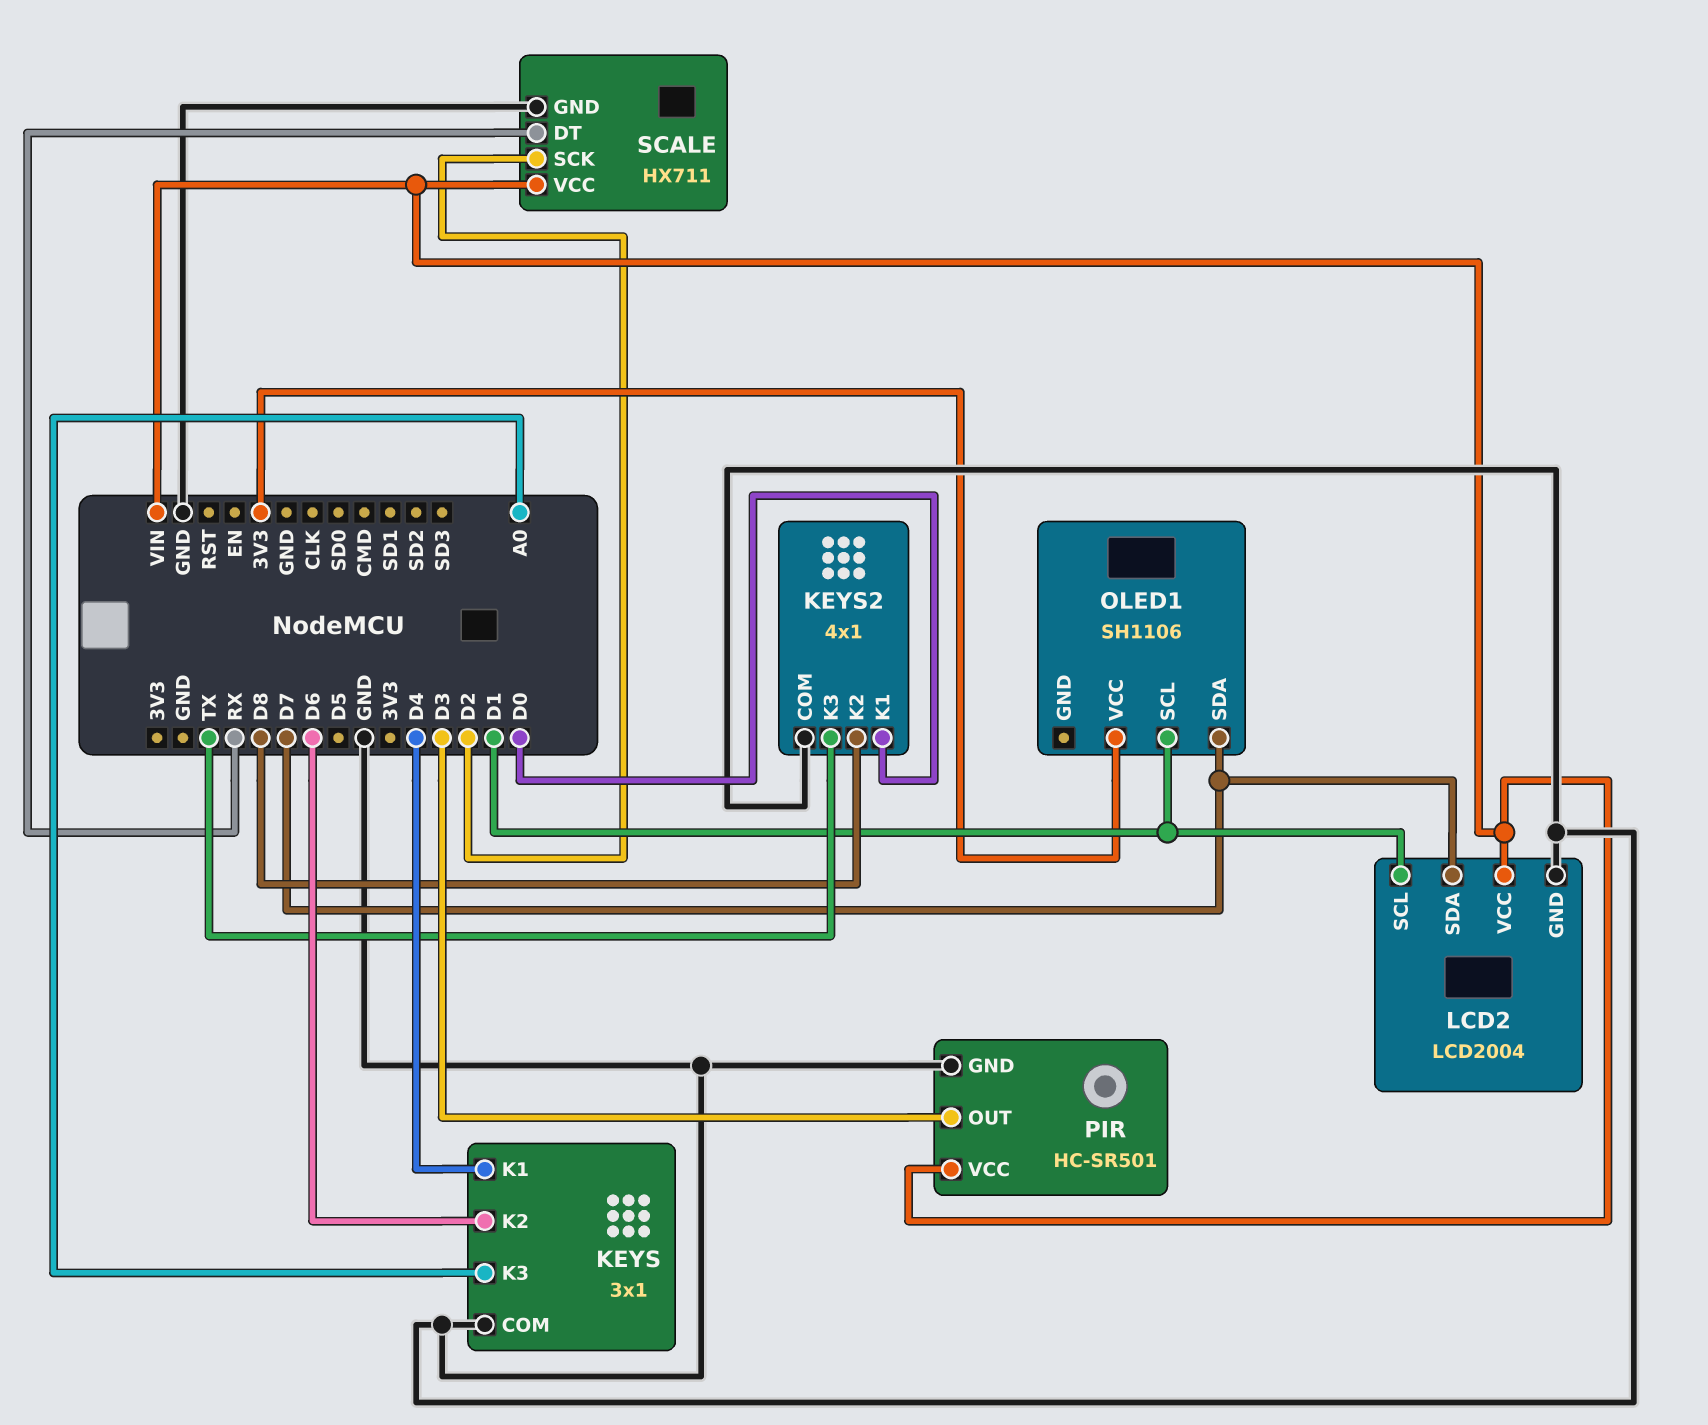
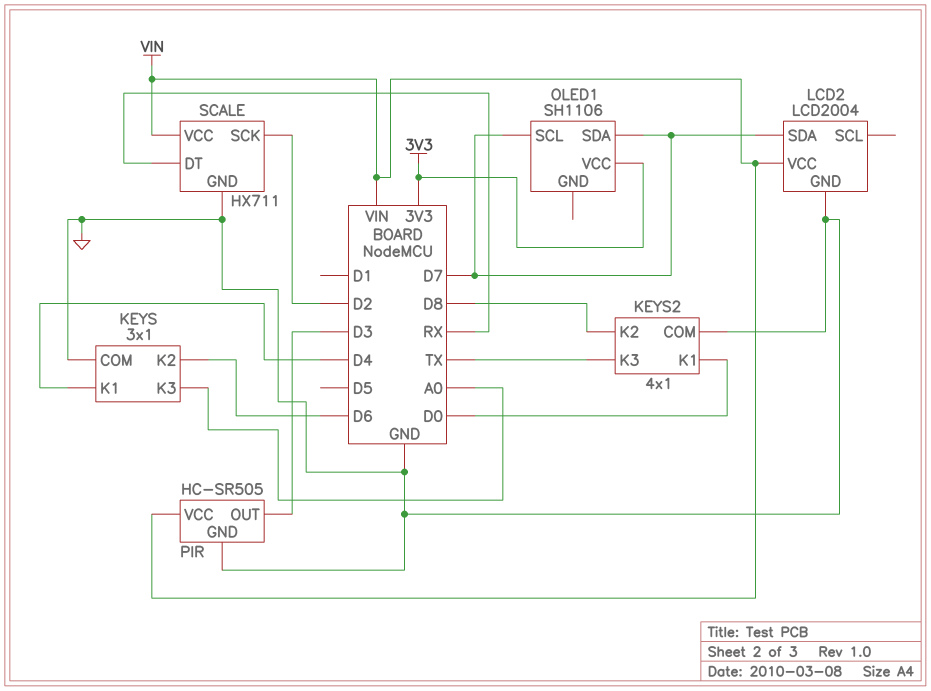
LCD2 pin SCL: D1 -> none
OLED1 pin SCL: D1 -> D7
PIR: HC-SR501 -> HC-SR505

